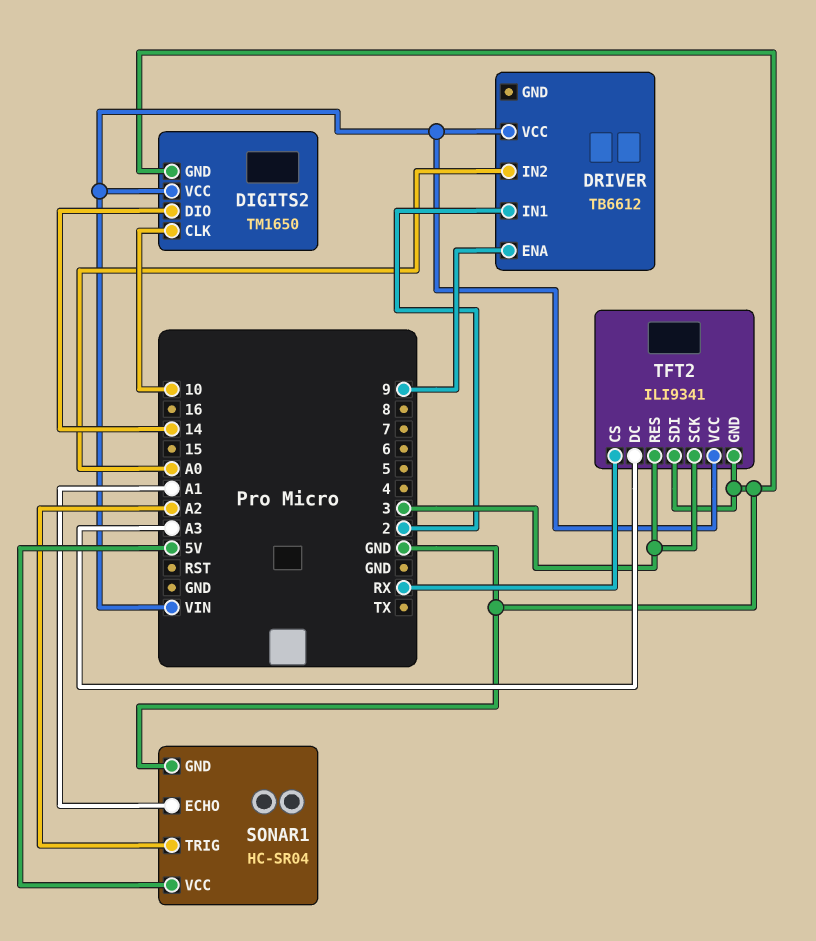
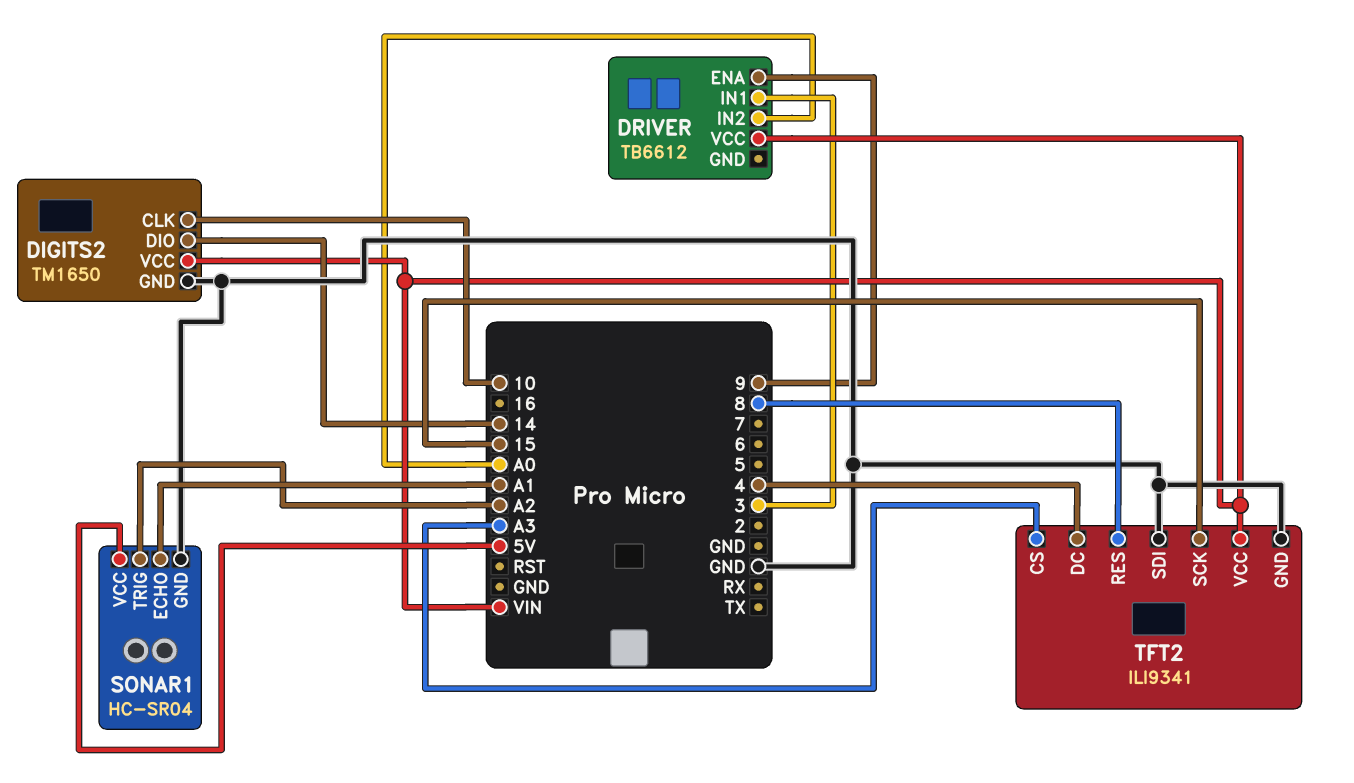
DRIVER pin IN1: 2 -> 3
TFT2 pin CS: RX -> A3
TFT2 pin DC: A3 -> 4
TFT2 pin RES: 3 -> 8
TFT2 pin SCK: 3 -> 15

